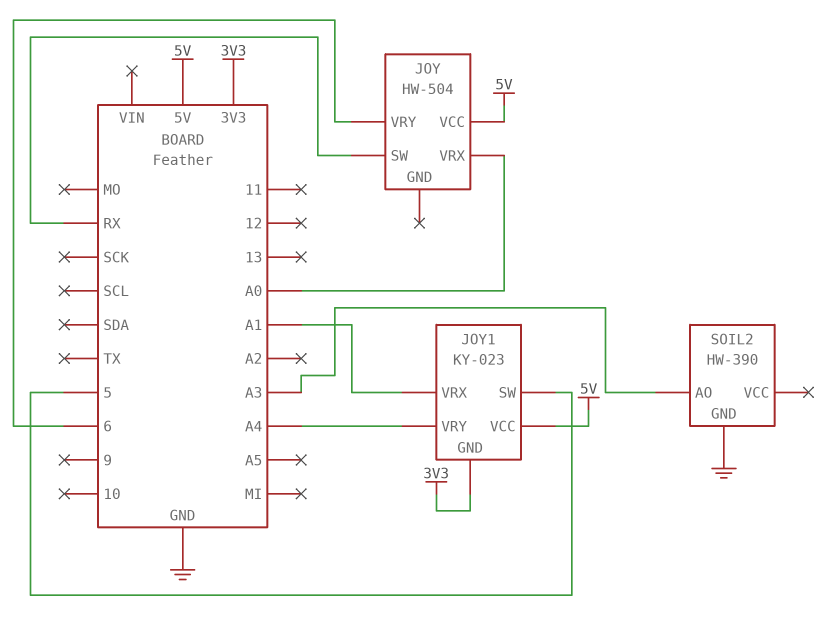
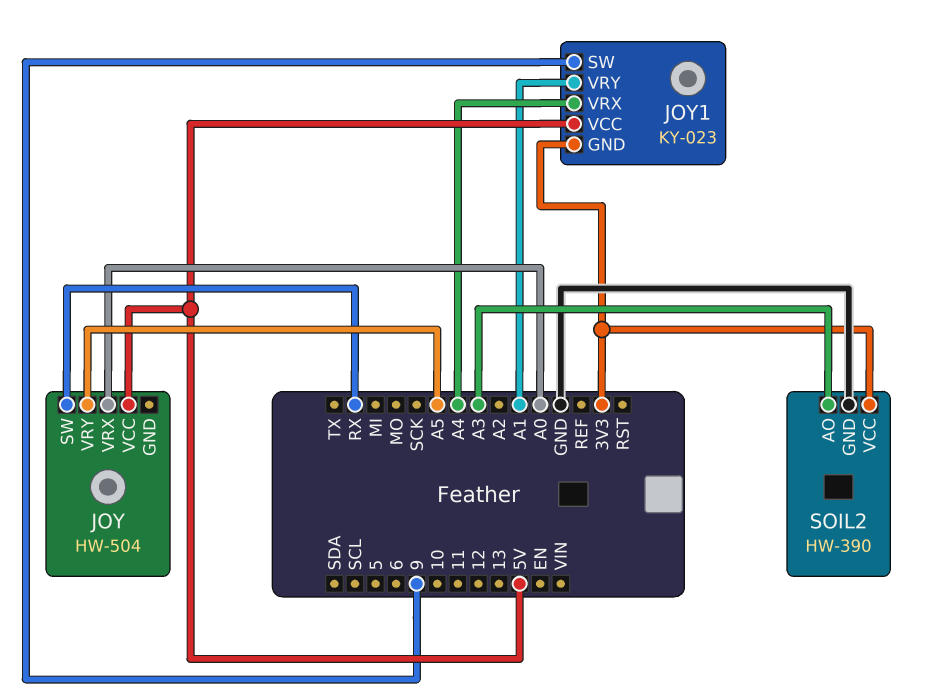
JOY pin VRY: 6 -> A5
JOY1 pin SW: 5 -> 9
JOY1 pin VRX: A1 -> A4
JOY1 pin VRY: A4 -> A1
SOIL2 pin VCC: none -> 3V3

